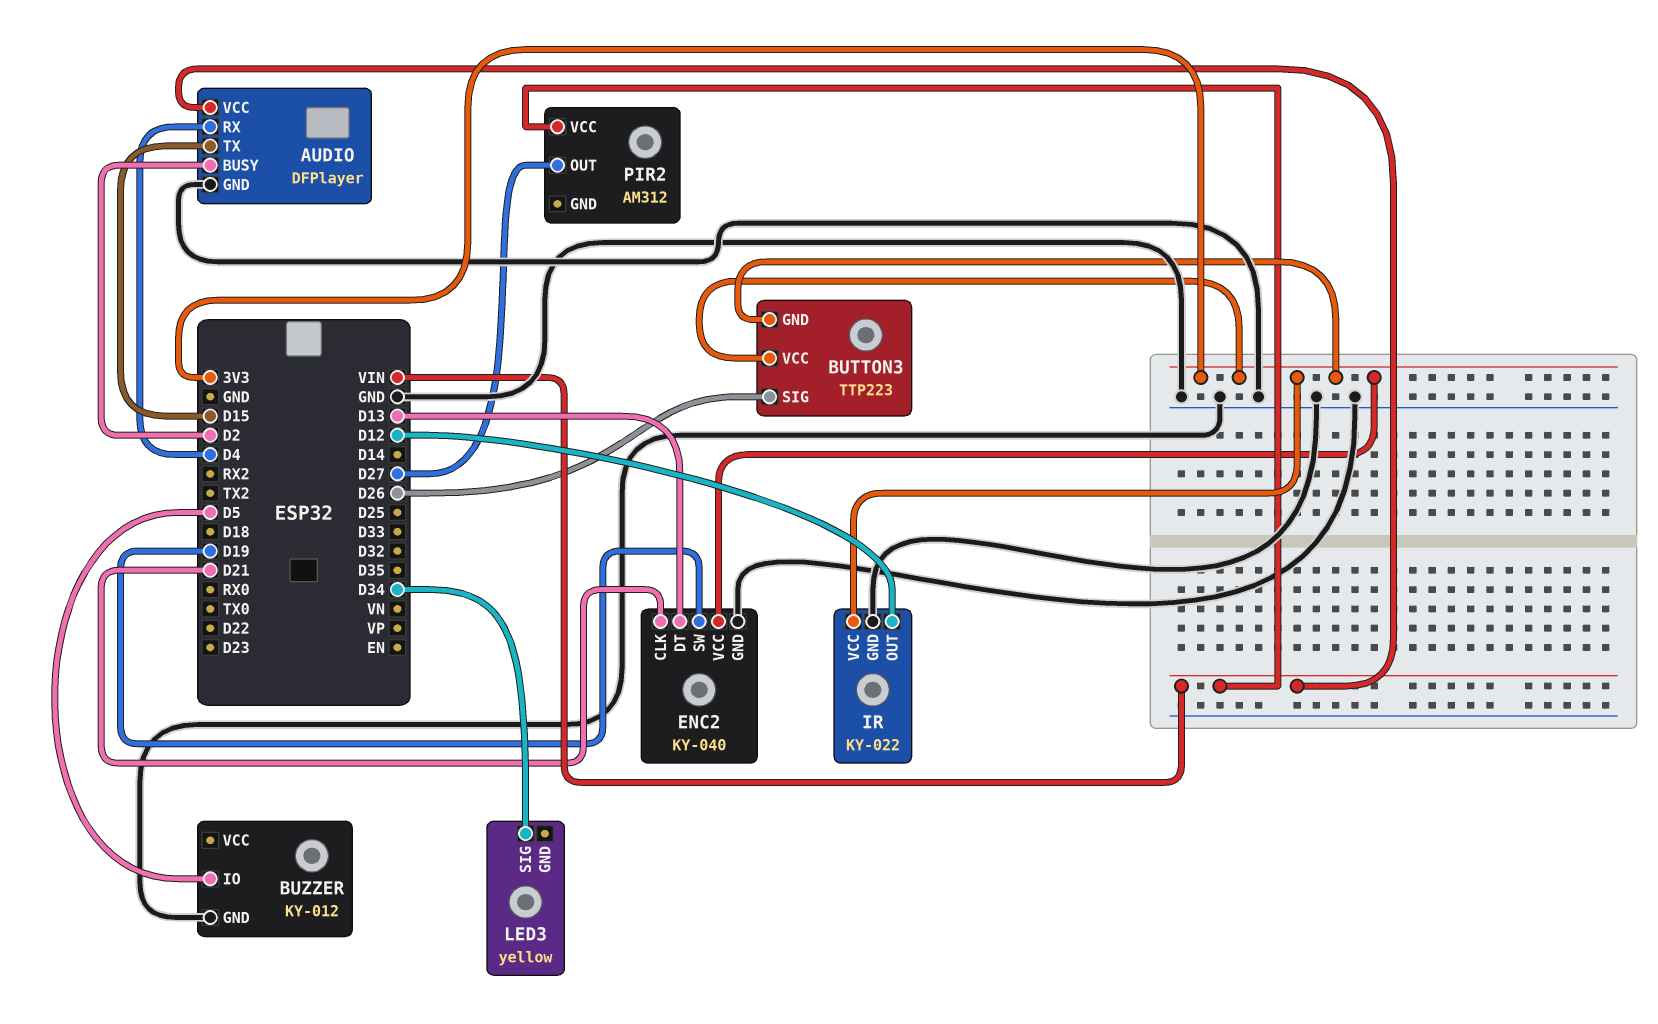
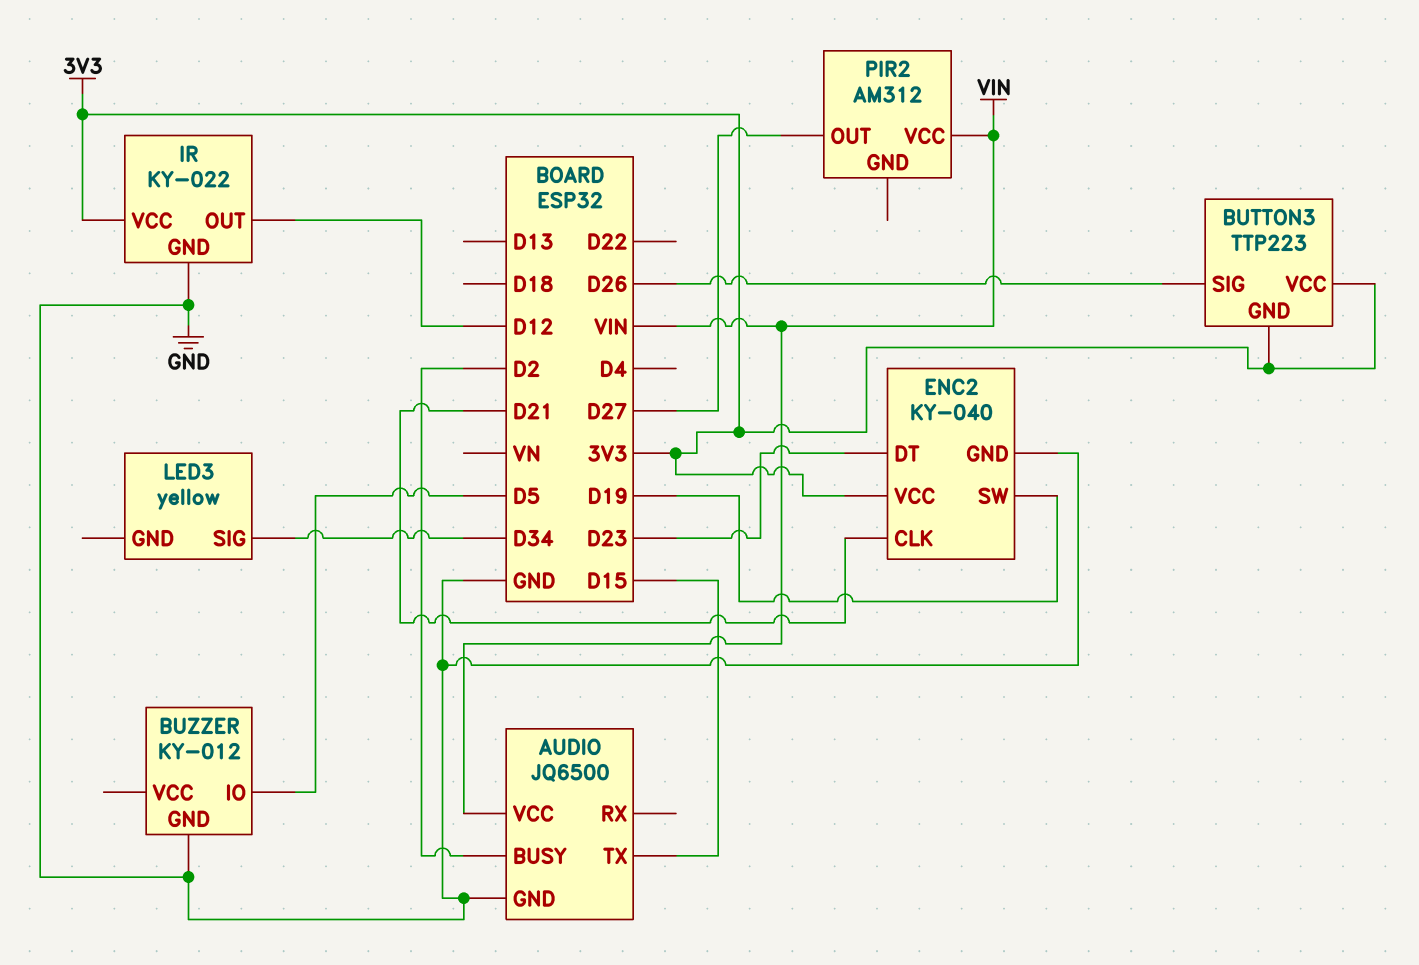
AUDIO: DFPlayer -> JQ6500
AUDIO pin RX: D4 -> none
ENC2 pin DT: D13 -> D23

